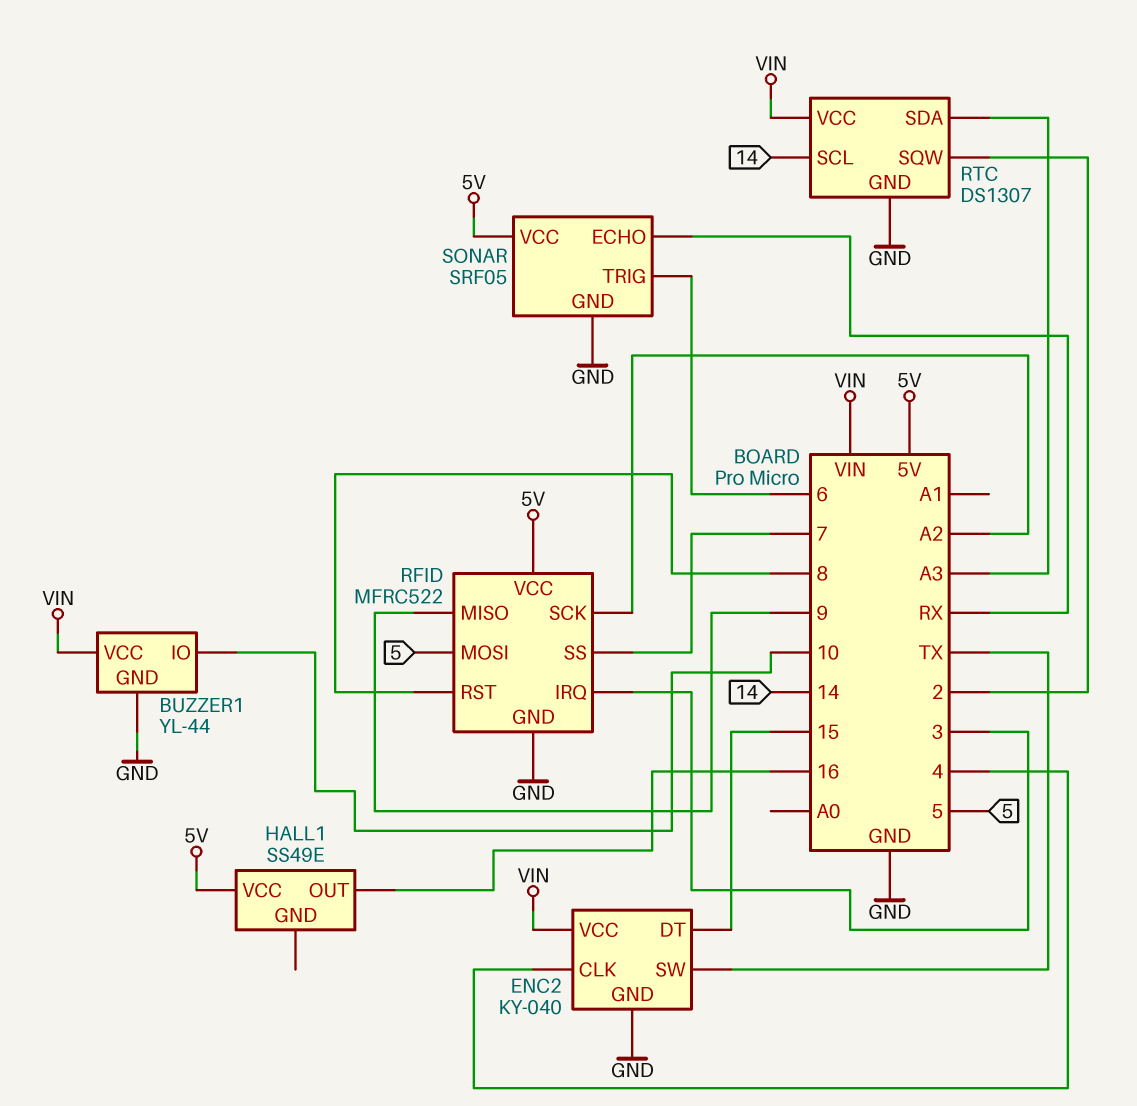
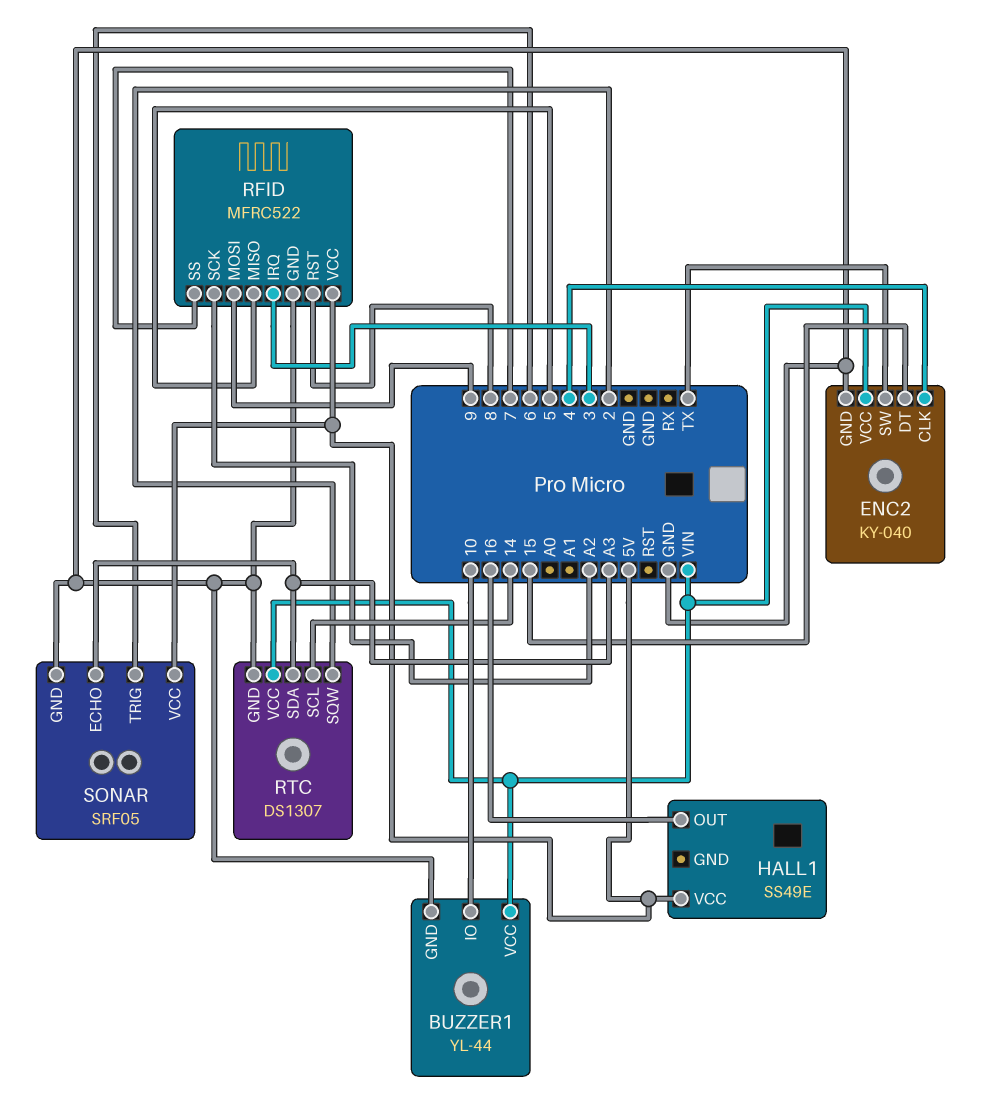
RFID pin MISO: 9 -> 5
RFID pin MOSI: 5 -> 9
SONAR pin ECHO: RX -> A3

